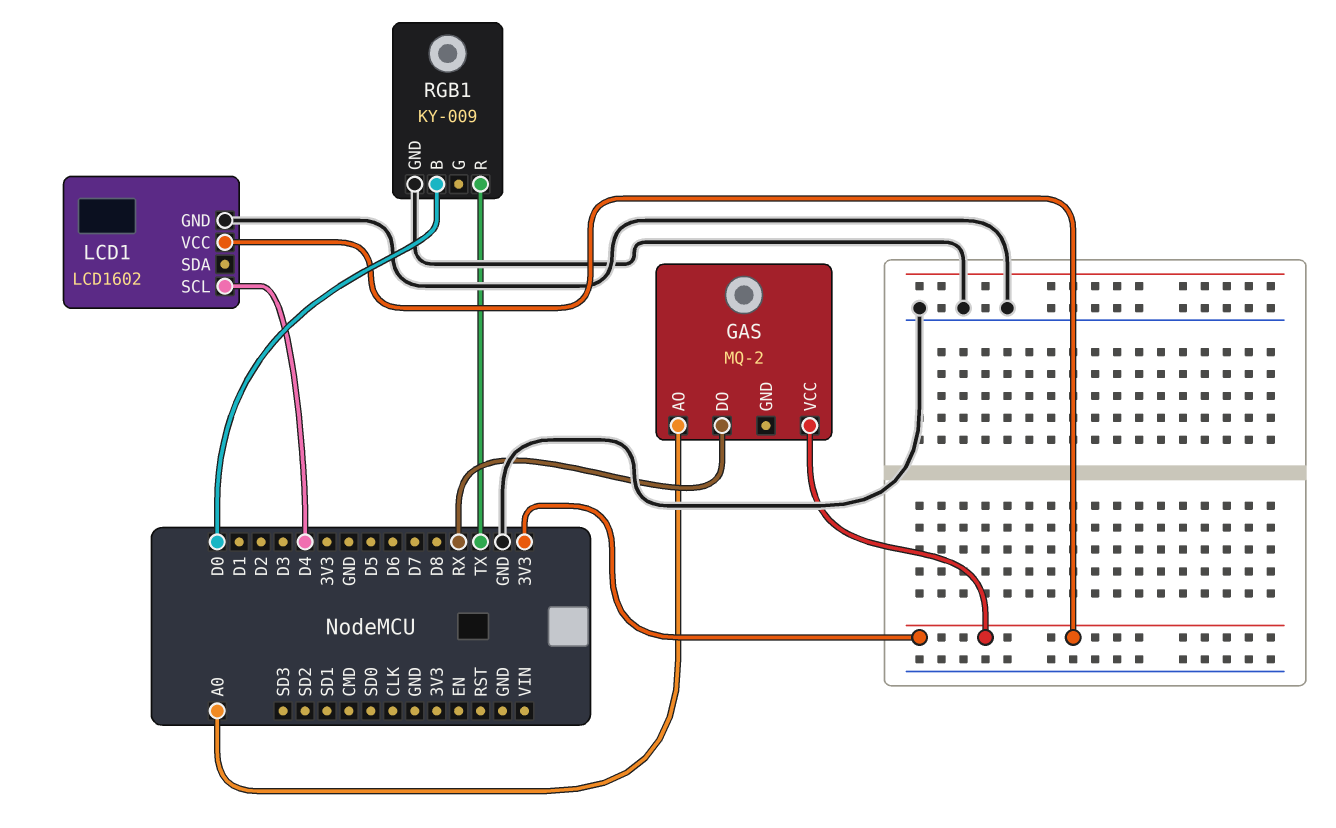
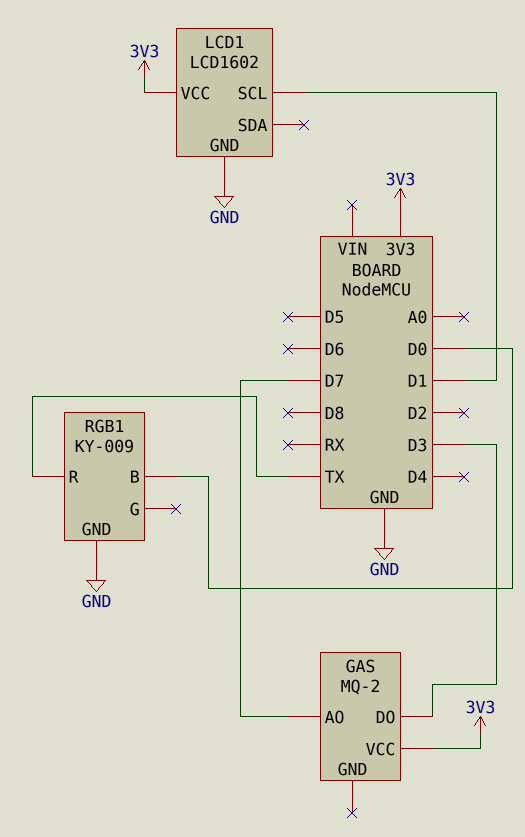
GAS pin AO: A0 -> D7
GAS pin DO: RX -> D3
LCD1 pin SCL: D4 -> D1

